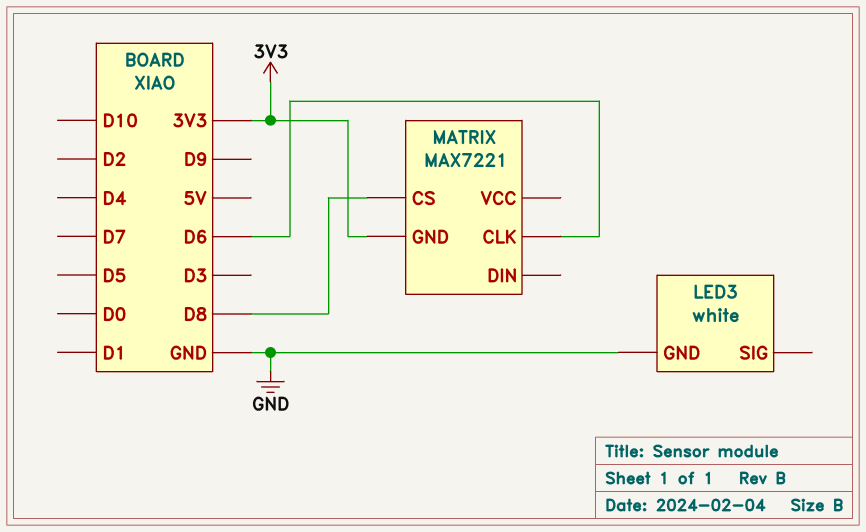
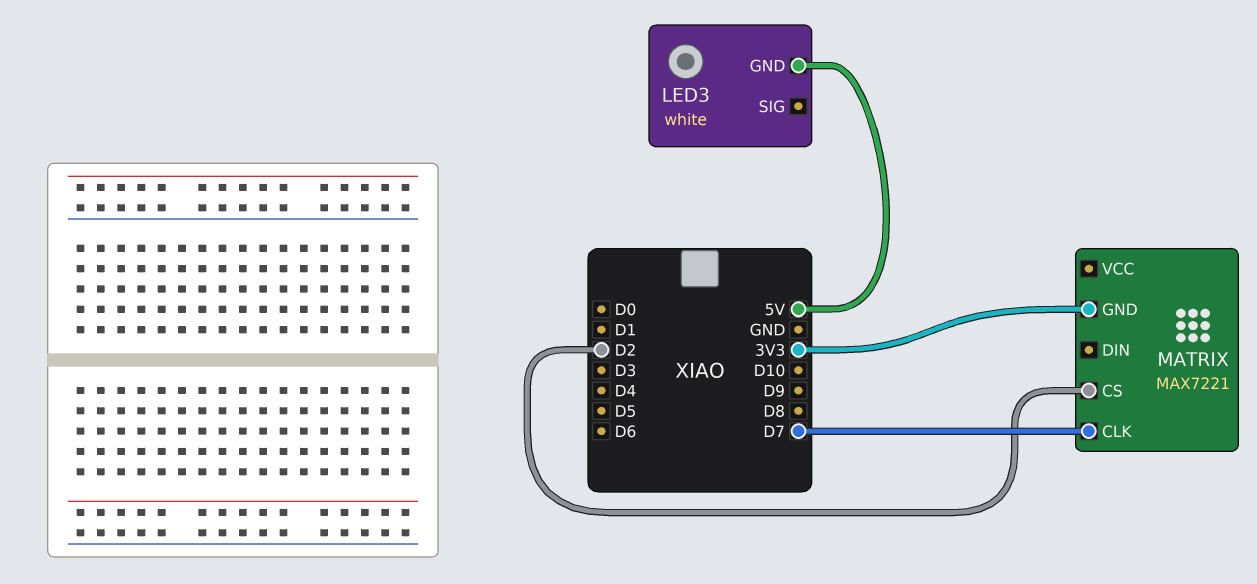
LED3 pin GND: GND -> 5V
MATRIX pin CLK: D6 -> D7
MATRIX pin CS: D8 -> D2

